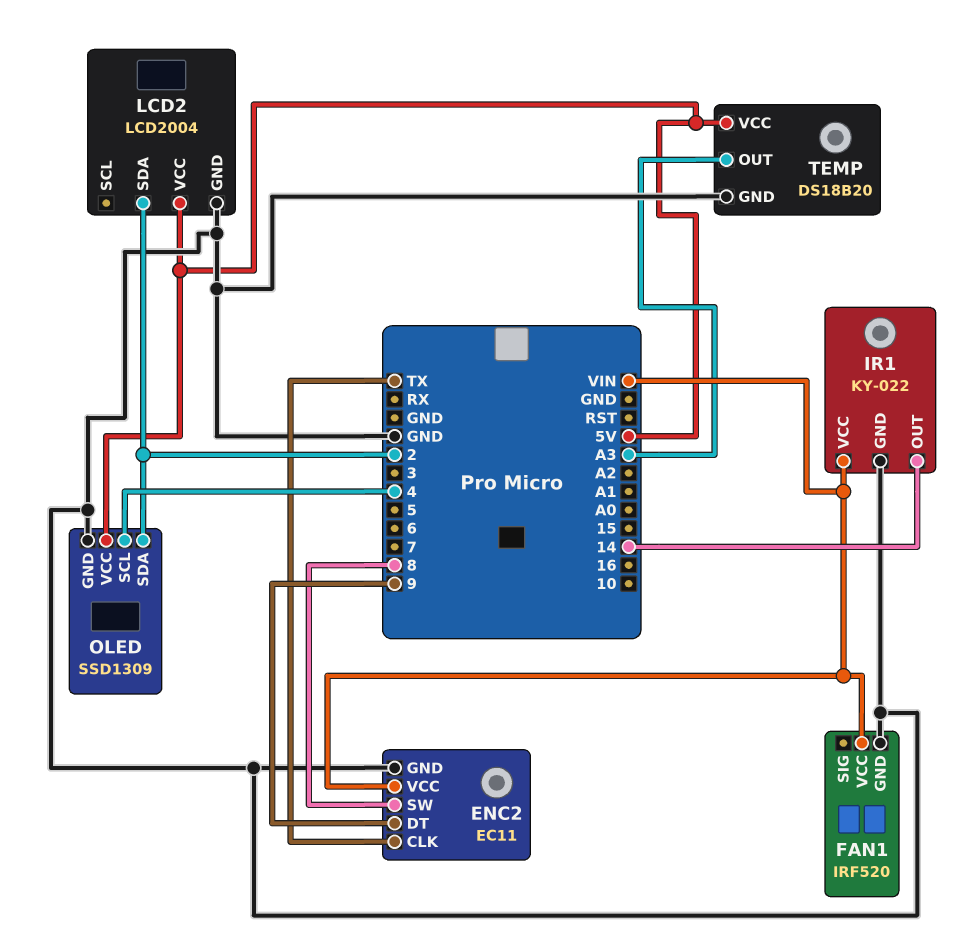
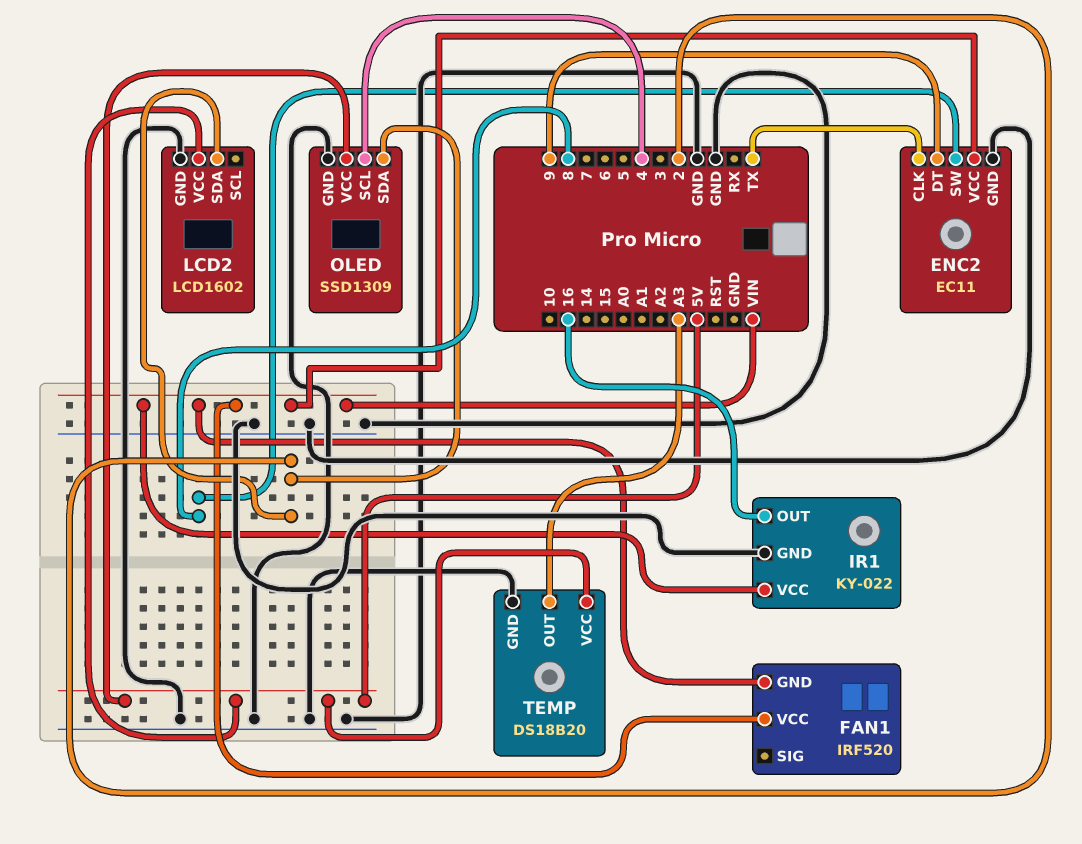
FAN1 pin GND: GND -> VIN
IR1 pin OUT: 14 -> 16
LCD2: LCD2004 -> LCD1602

